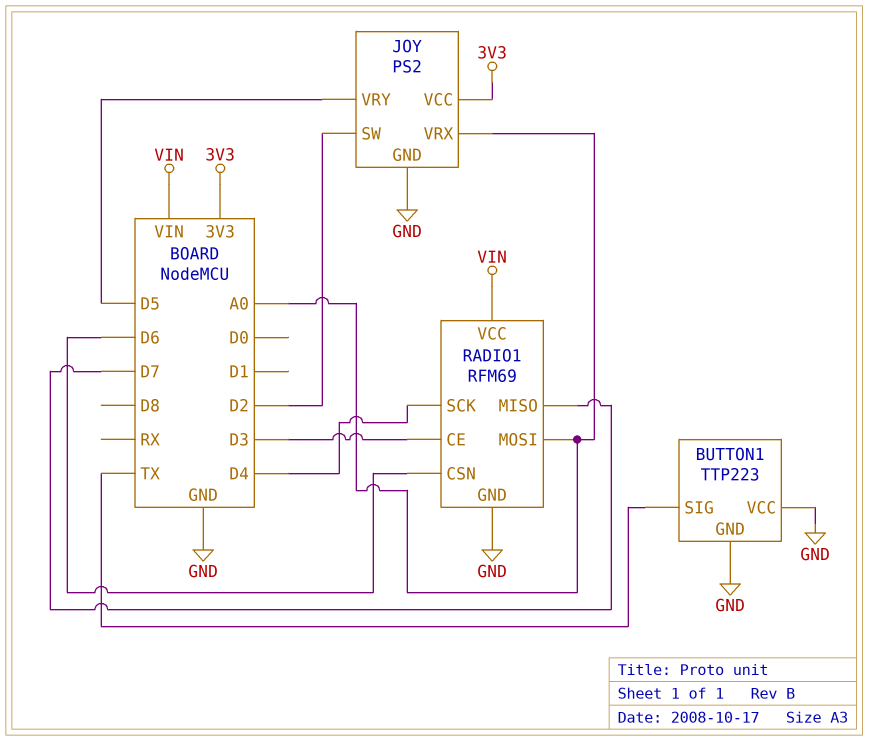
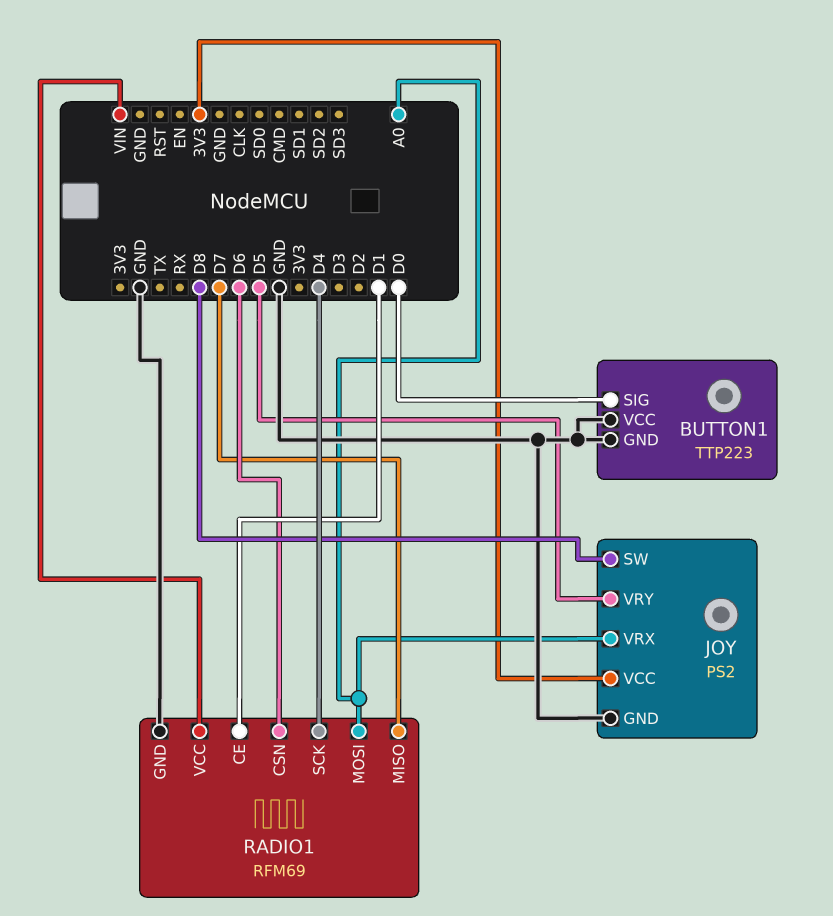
BUTTON1 pin SIG: TX -> D0
JOY pin SW: D2 -> D8
RADIO1 pin CE: D3 -> D1

